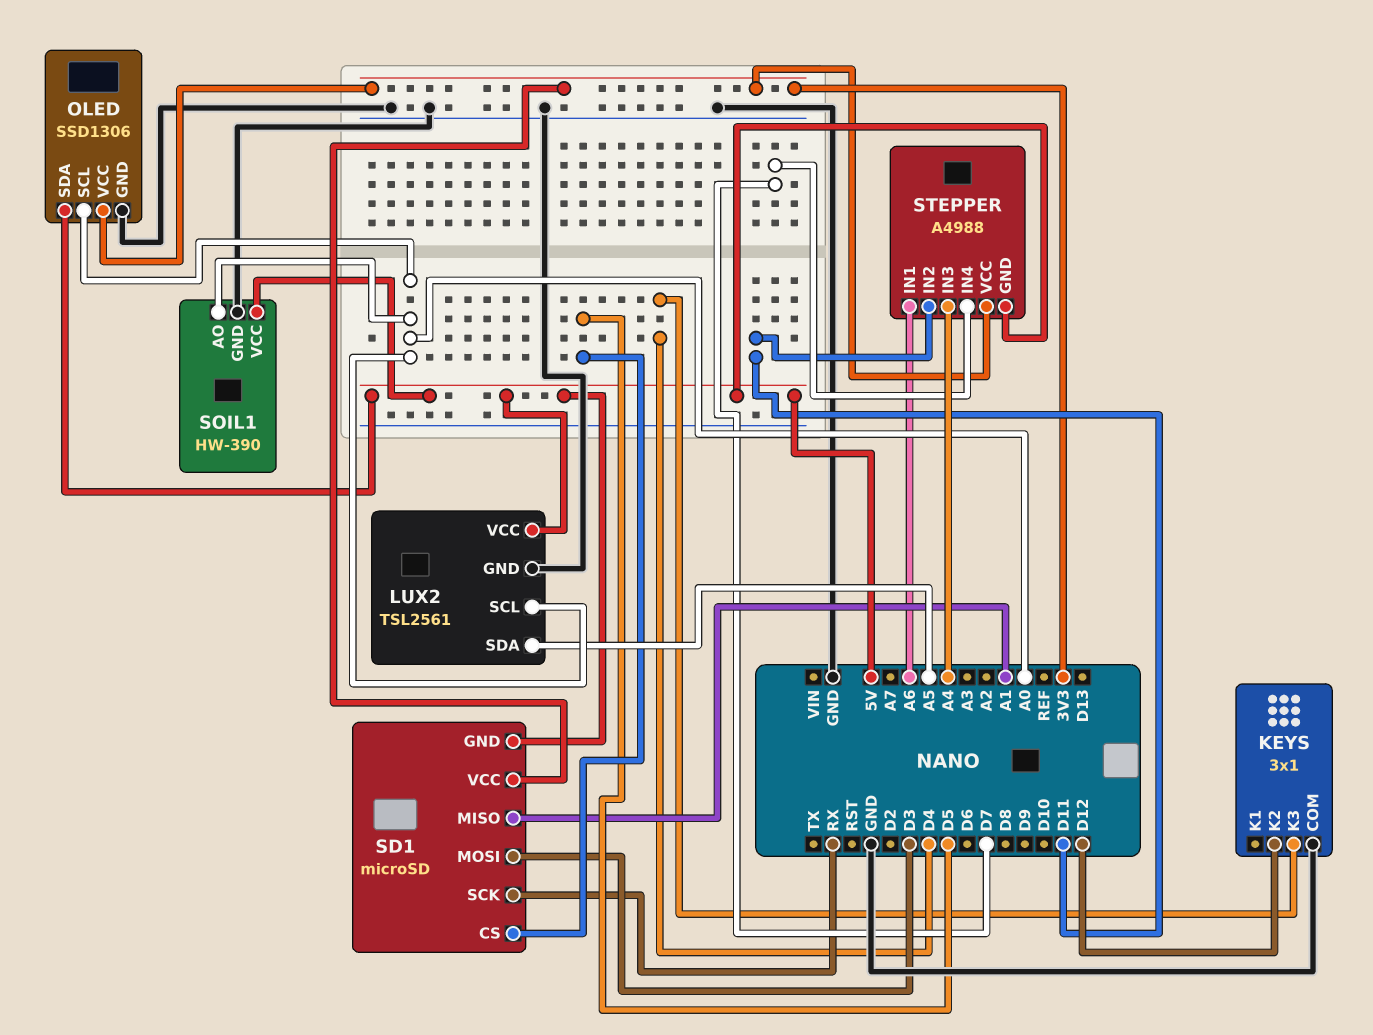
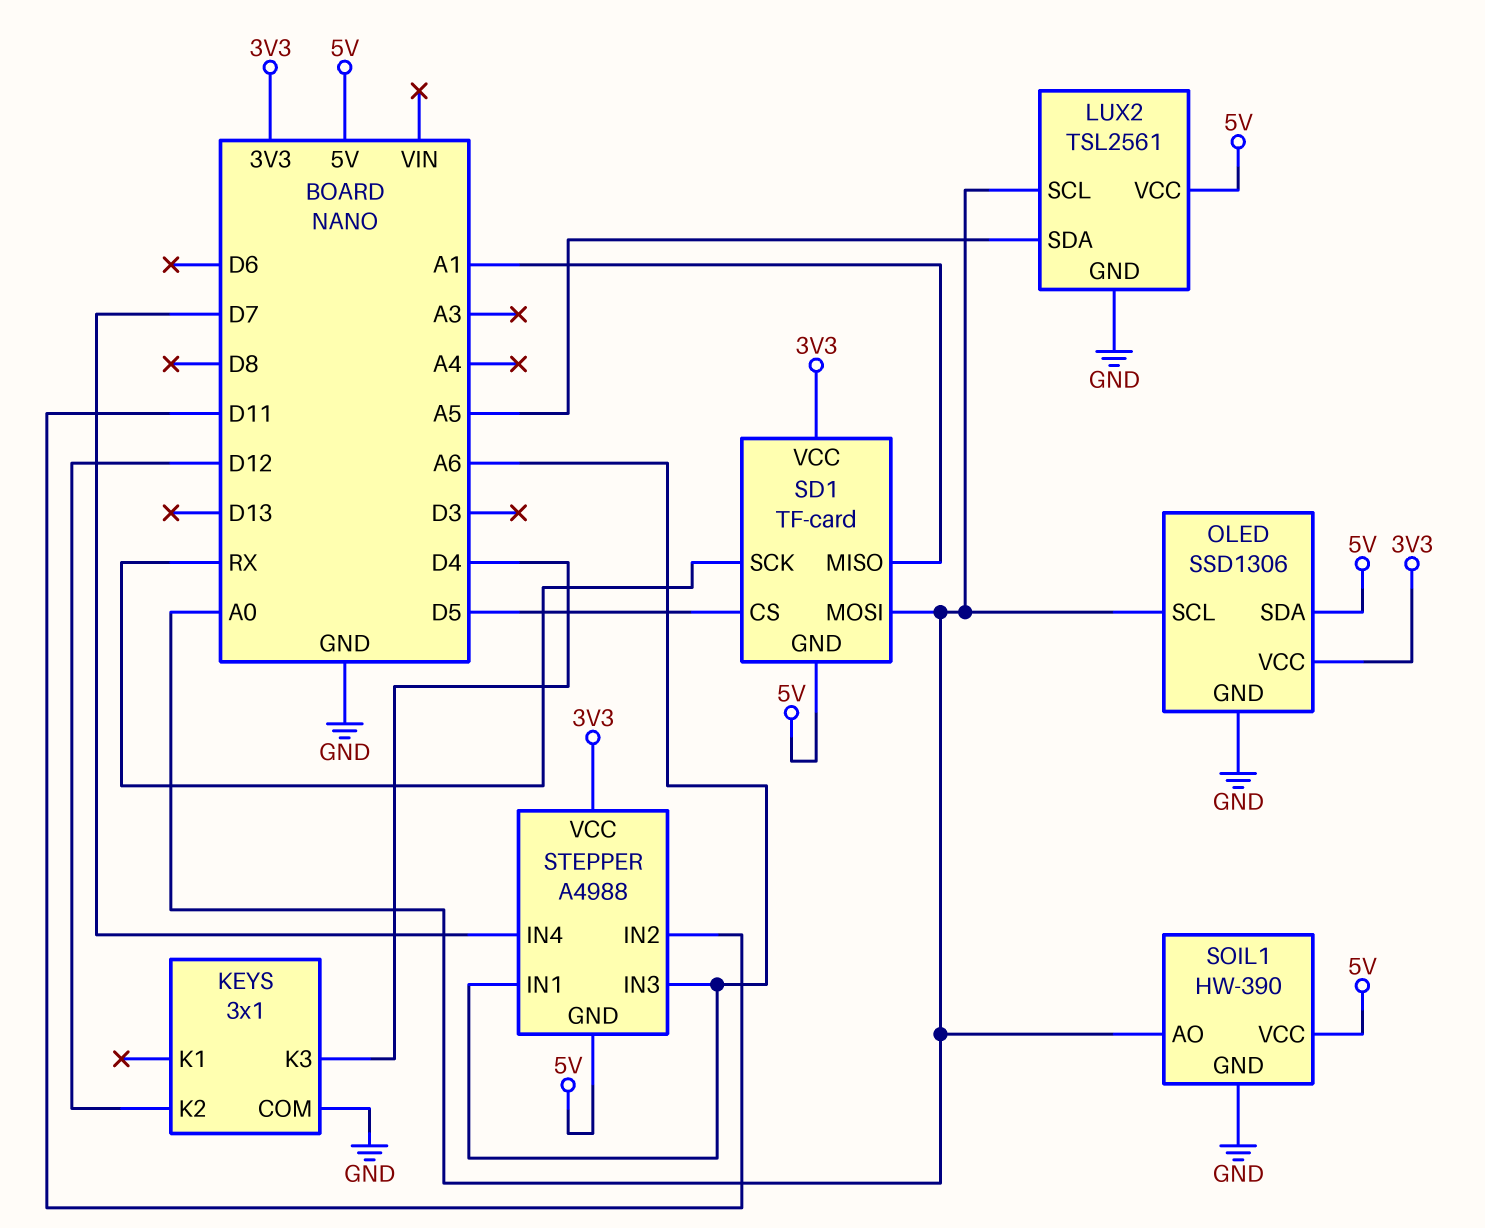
SD1: microSD -> TF-card
SD1 pin MOSI: D3 -> A0
STEPPER pin IN3: A4 -> A6

